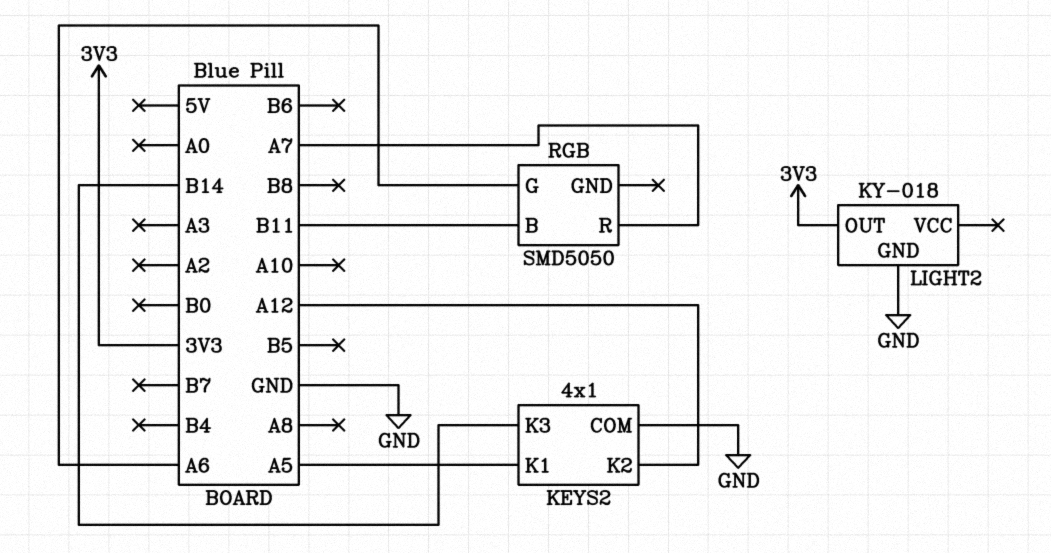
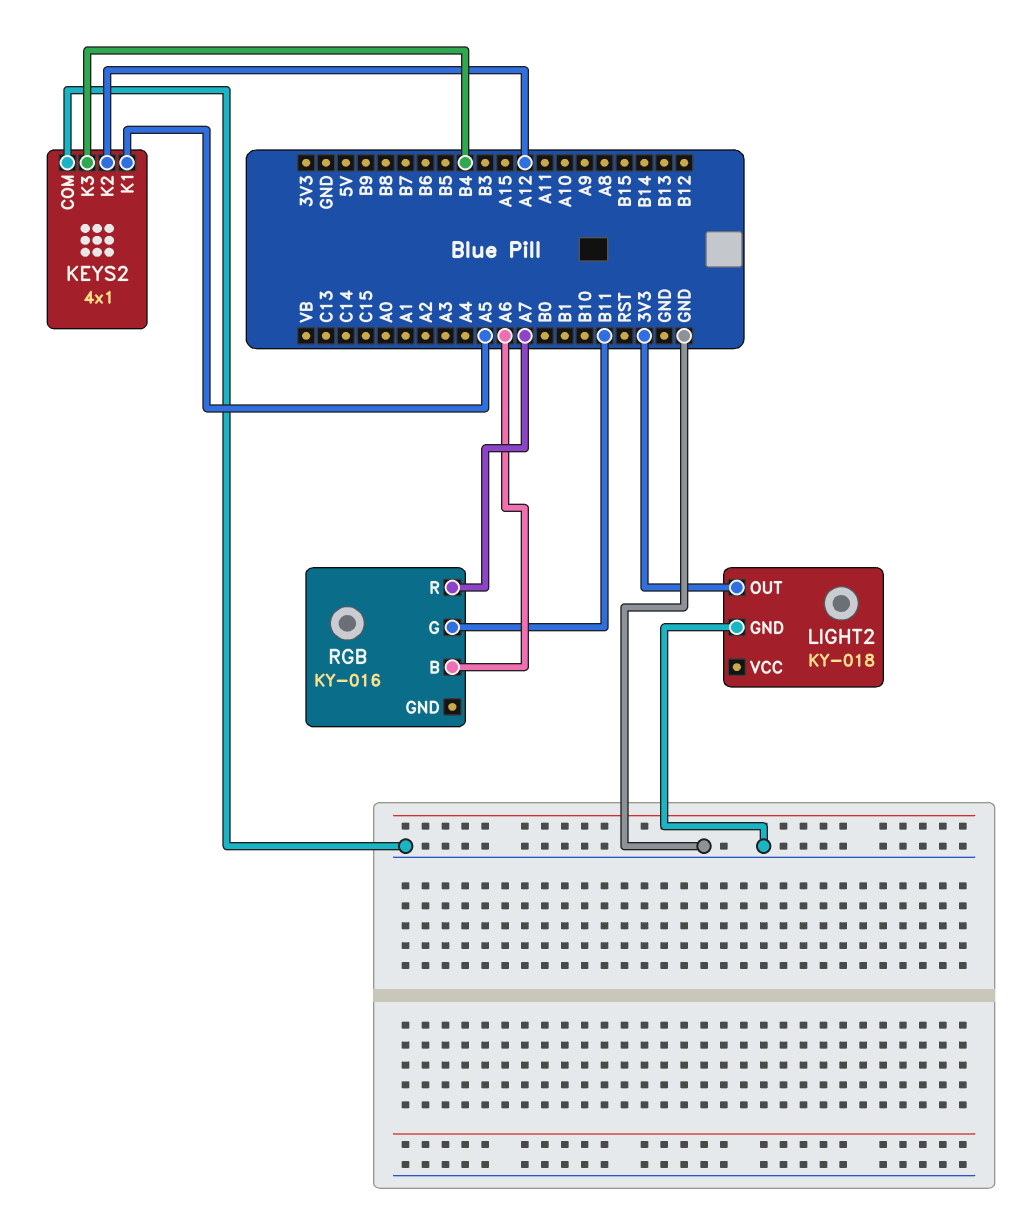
KEYS2 pin K3: B14 -> B4
RGB: SMD5050 -> KY-016
RGB pin B: B11 -> A6
RGB pin G: A6 -> B11

